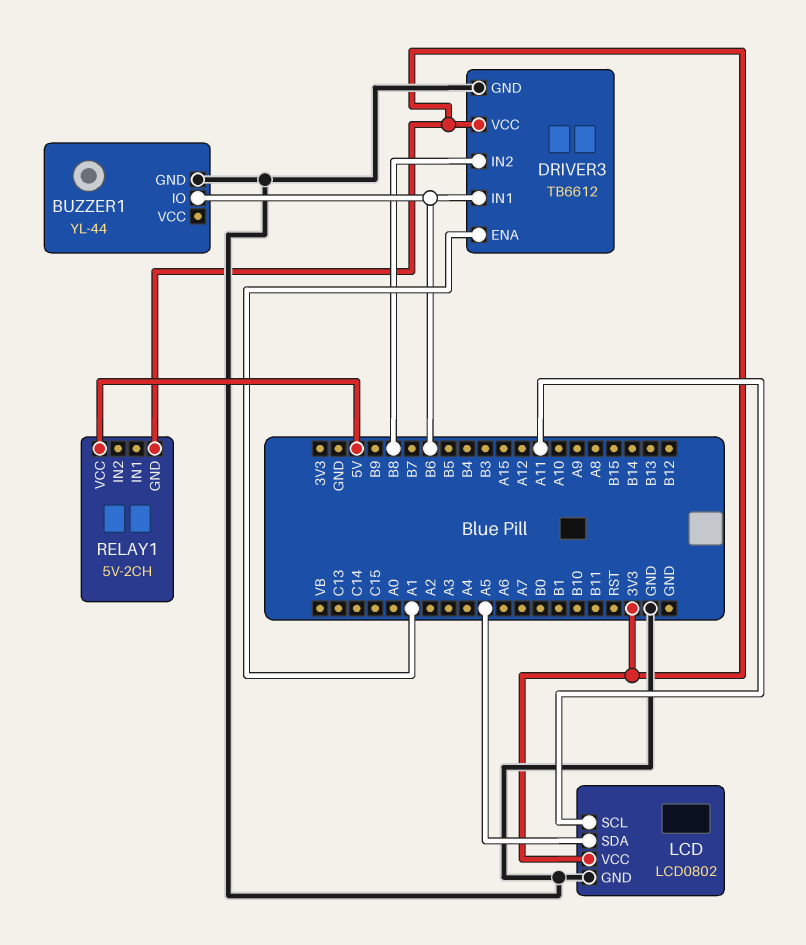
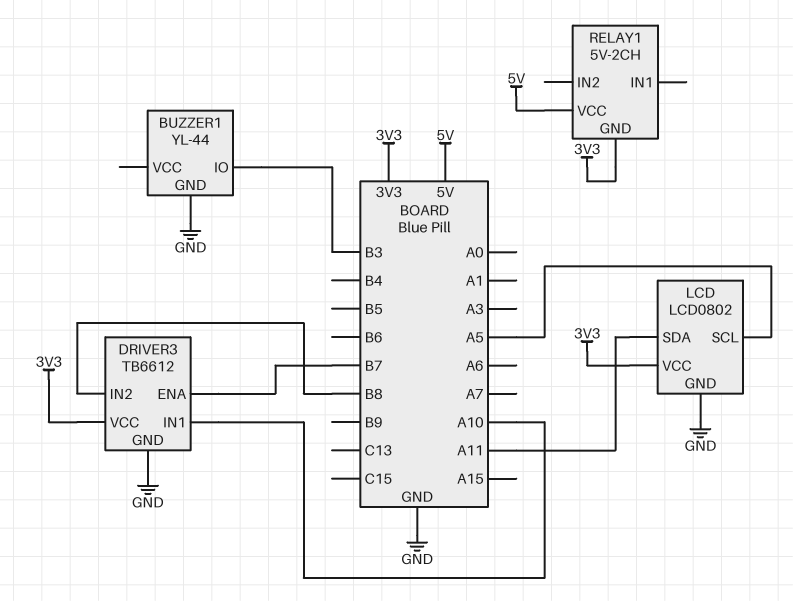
BUZZER1 pin IO: B6 -> B3
DRIVER3 pin ENA: A1 -> B7
DRIVER3 pin IN1: B6 -> A10
LCD pin SCL: A11 -> A5
LCD pin SDA: A5 -> A11

